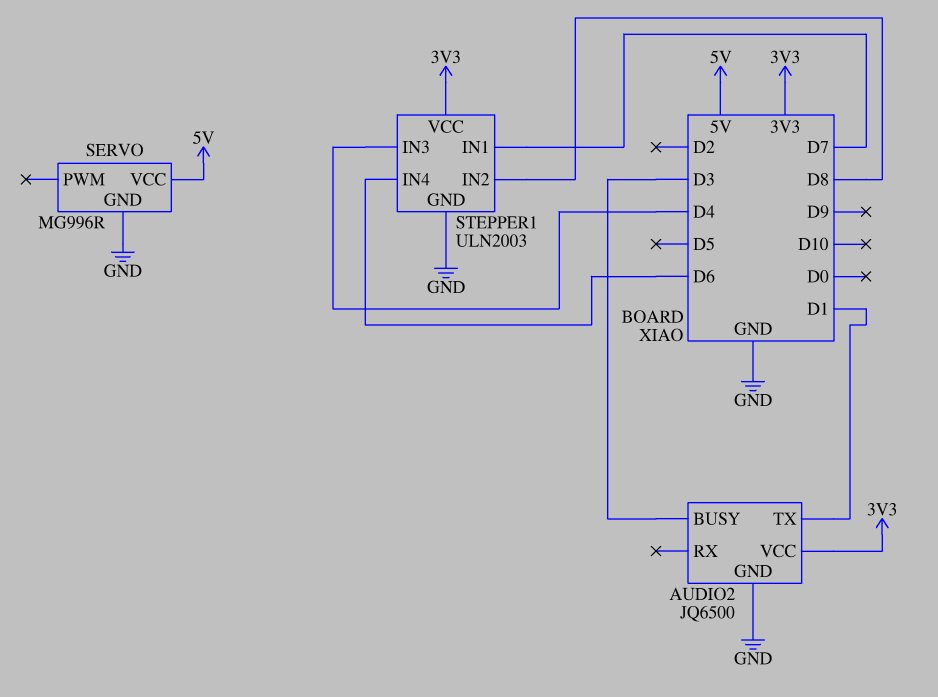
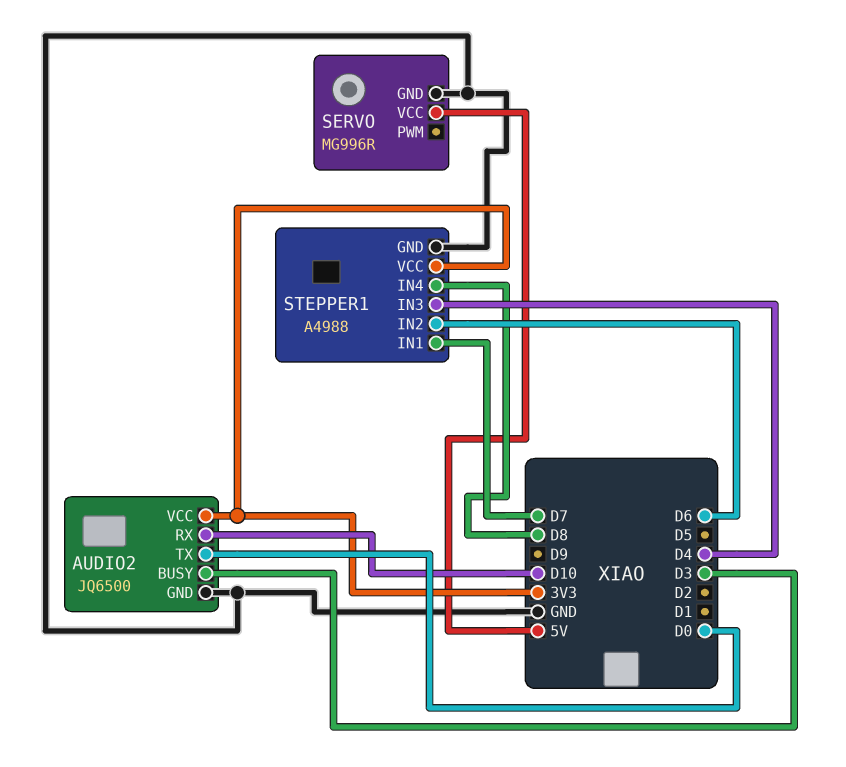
AUDIO2 pin RX: none -> D10
AUDIO2 pin TX: D1 -> D0
STEPPER1: ULN2003 -> A4988
STEPPER1 pin IN2: D8 -> D6
STEPPER1 pin IN4: D6 -> D8

